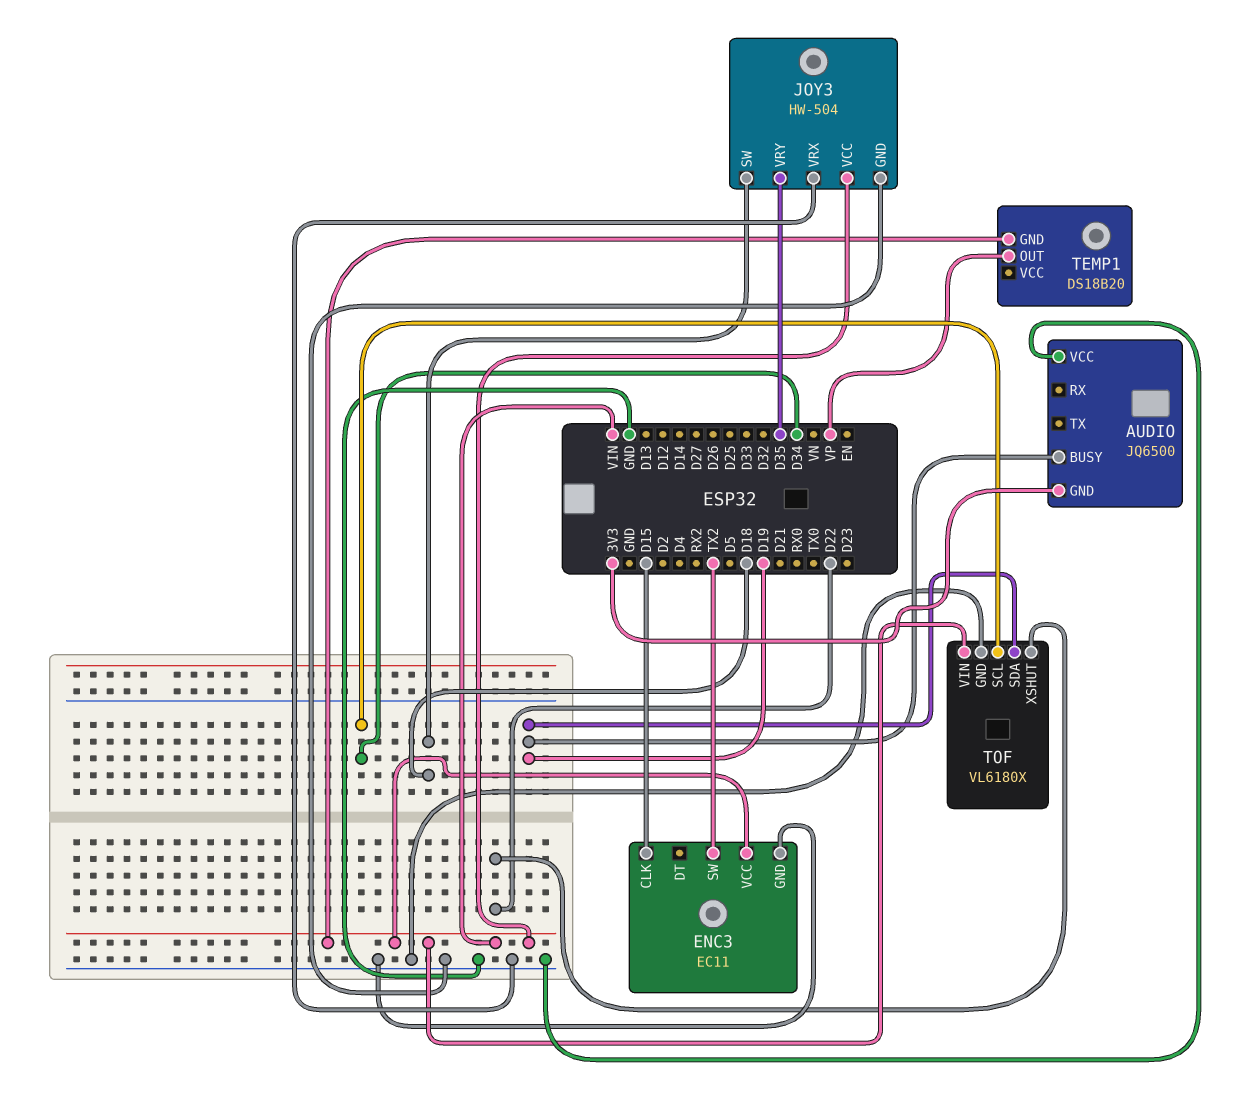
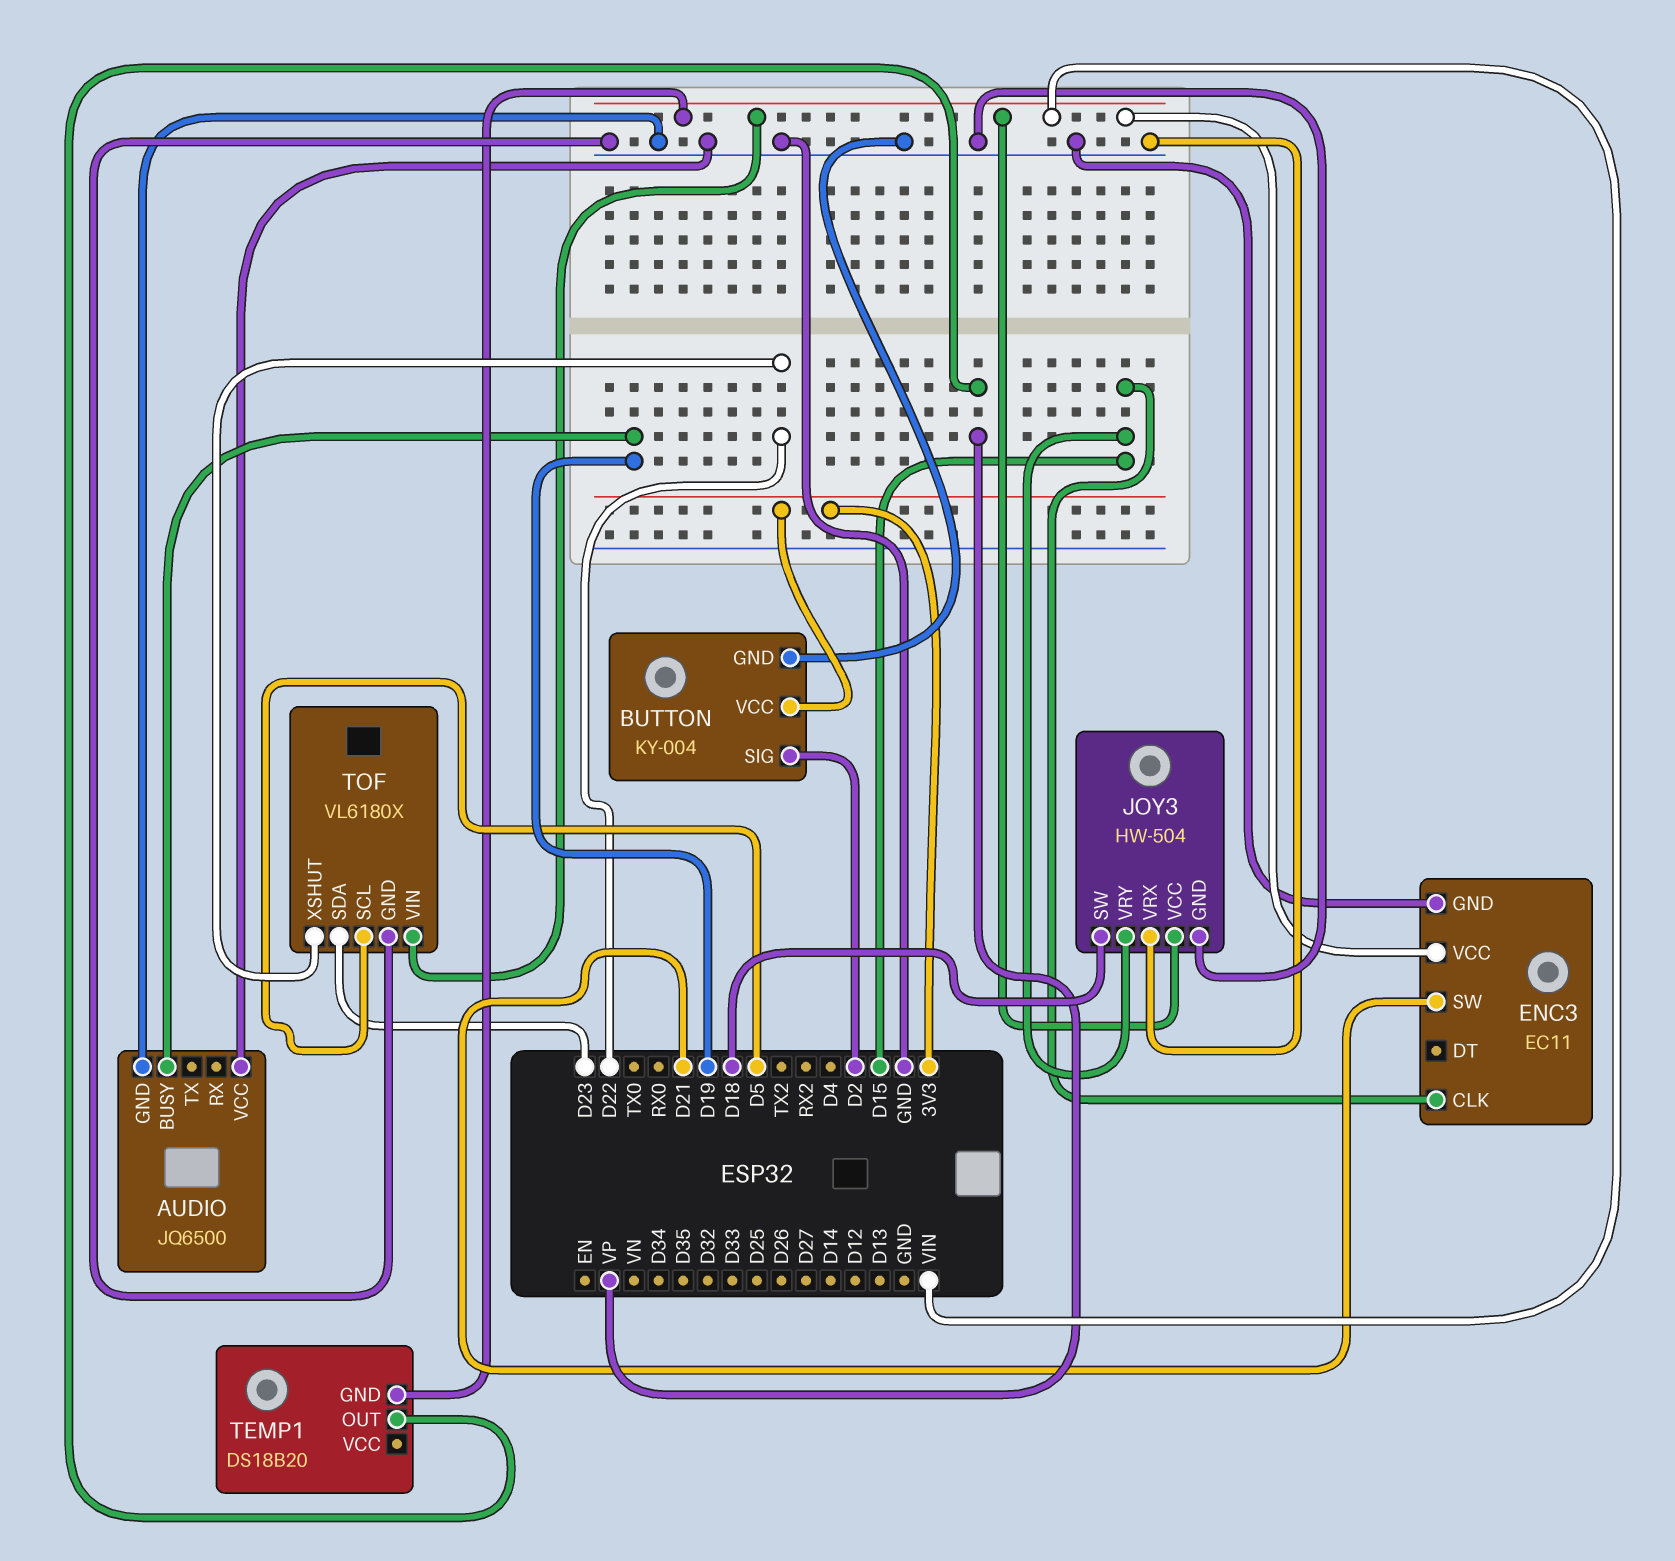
AUDIO pin GND: 3V3 -> GND
BUTTON: none -> KY-004
BUTTON pin GND: none -> GND
BUTTON pin SIG: none -> D2
BUTTON pin VCC: none -> 3V3
ENC3 pin SW: TX2 -> D21
JOY3 pin VRY: D35 -> D15
TOF pin SCL: D34 -> D5
TOF pin SDA: D19 -> D23

